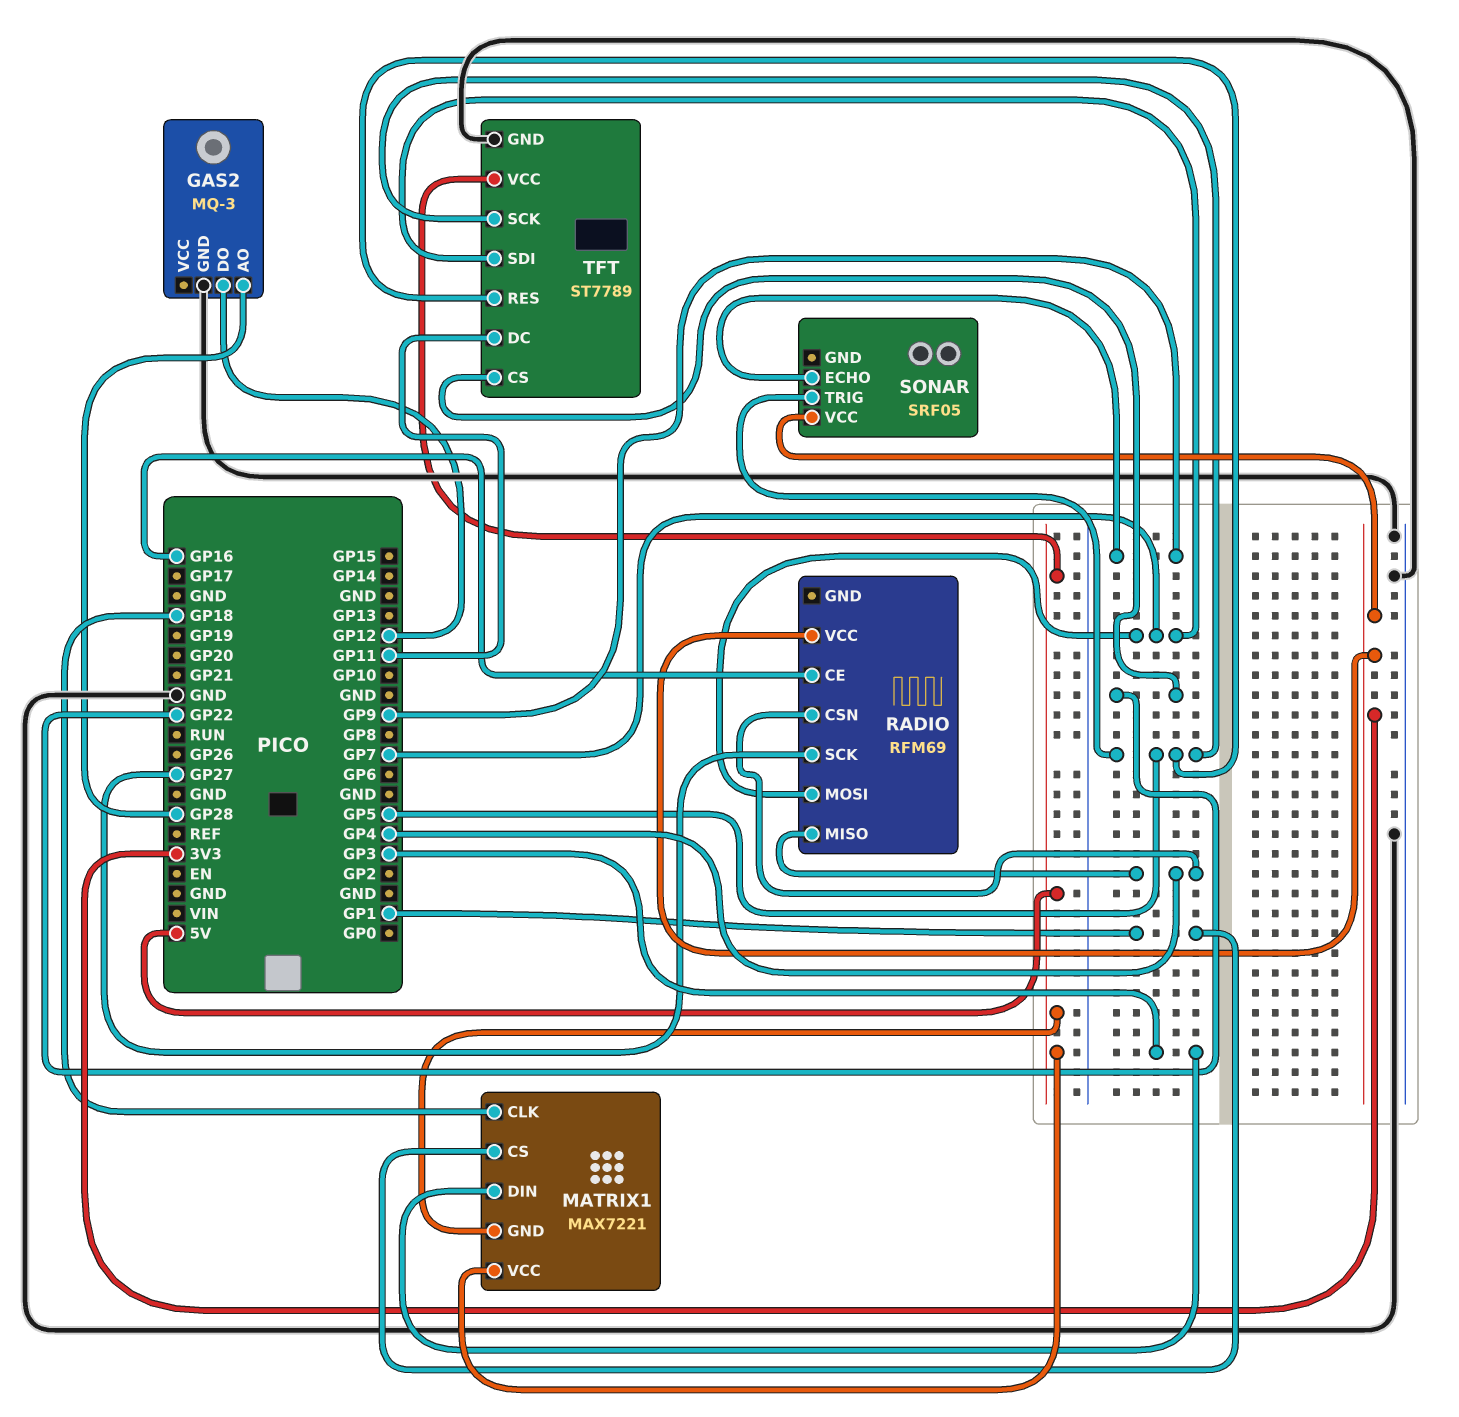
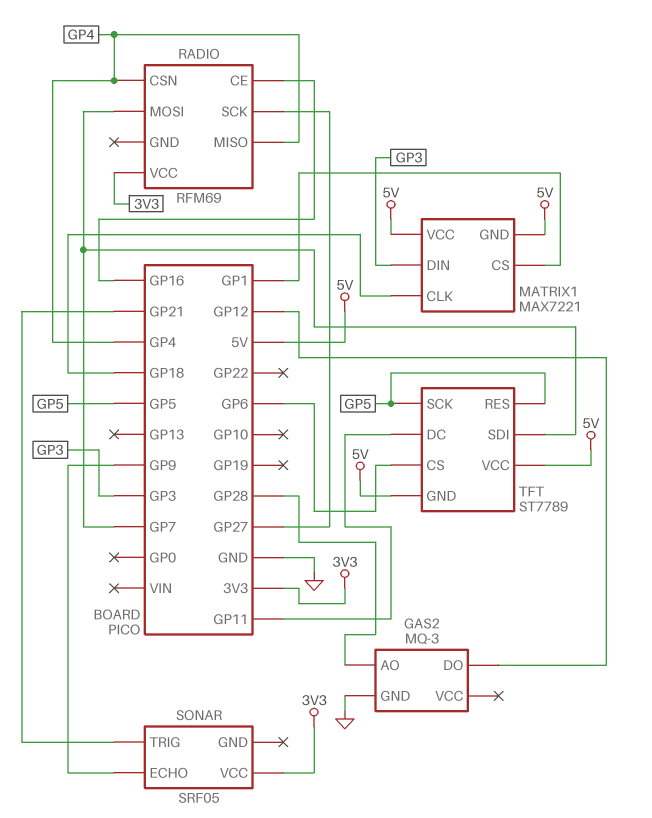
SONAR pin TRIG: GP5 -> GP21
TFT pin CS: GP22 -> GP6
TFT pin GND: GND -> 5V

